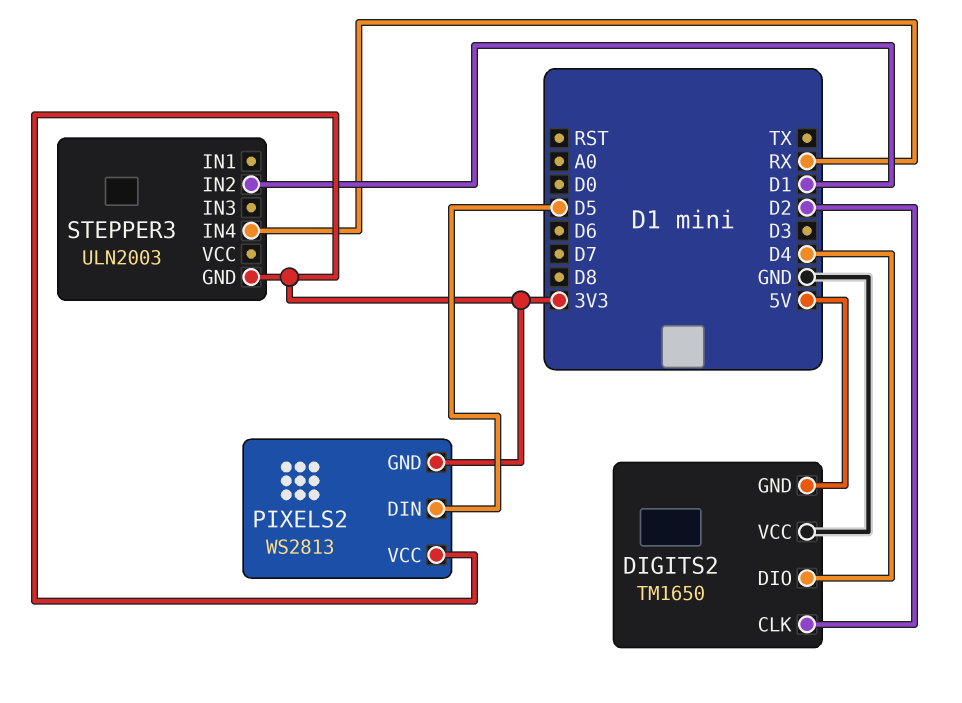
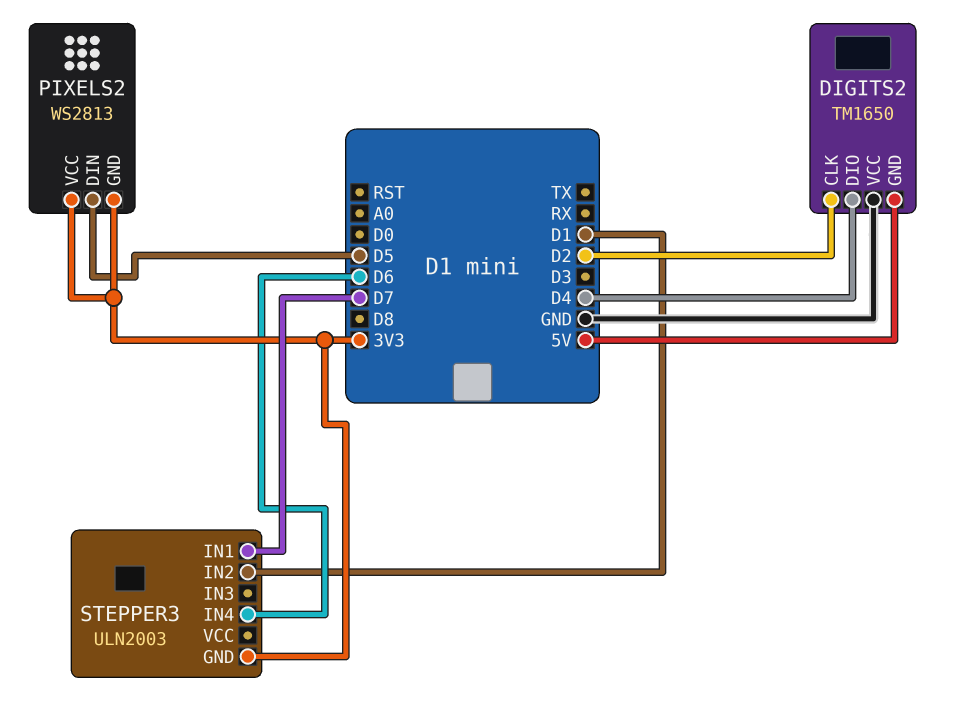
STEPPER3 pin IN1: none -> D7
STEPPER3 pin IN4: RX -> D6

